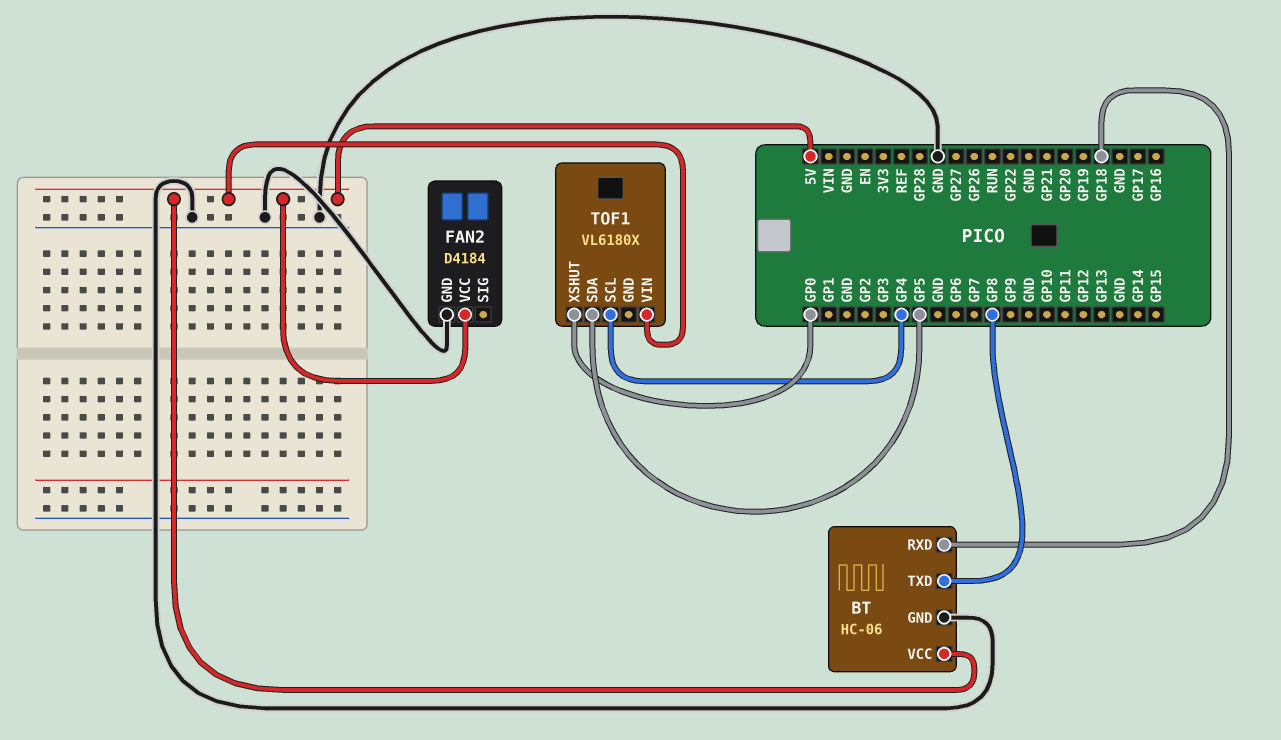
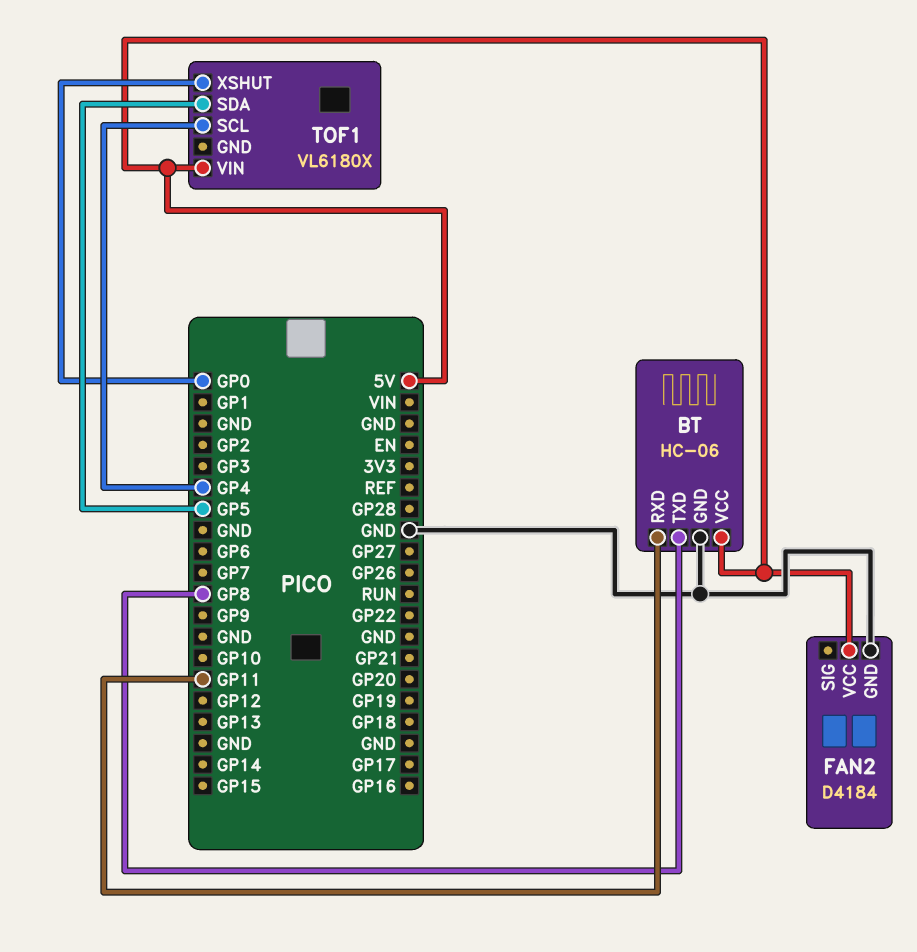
BT pin RXD: GP18 -> GP11

